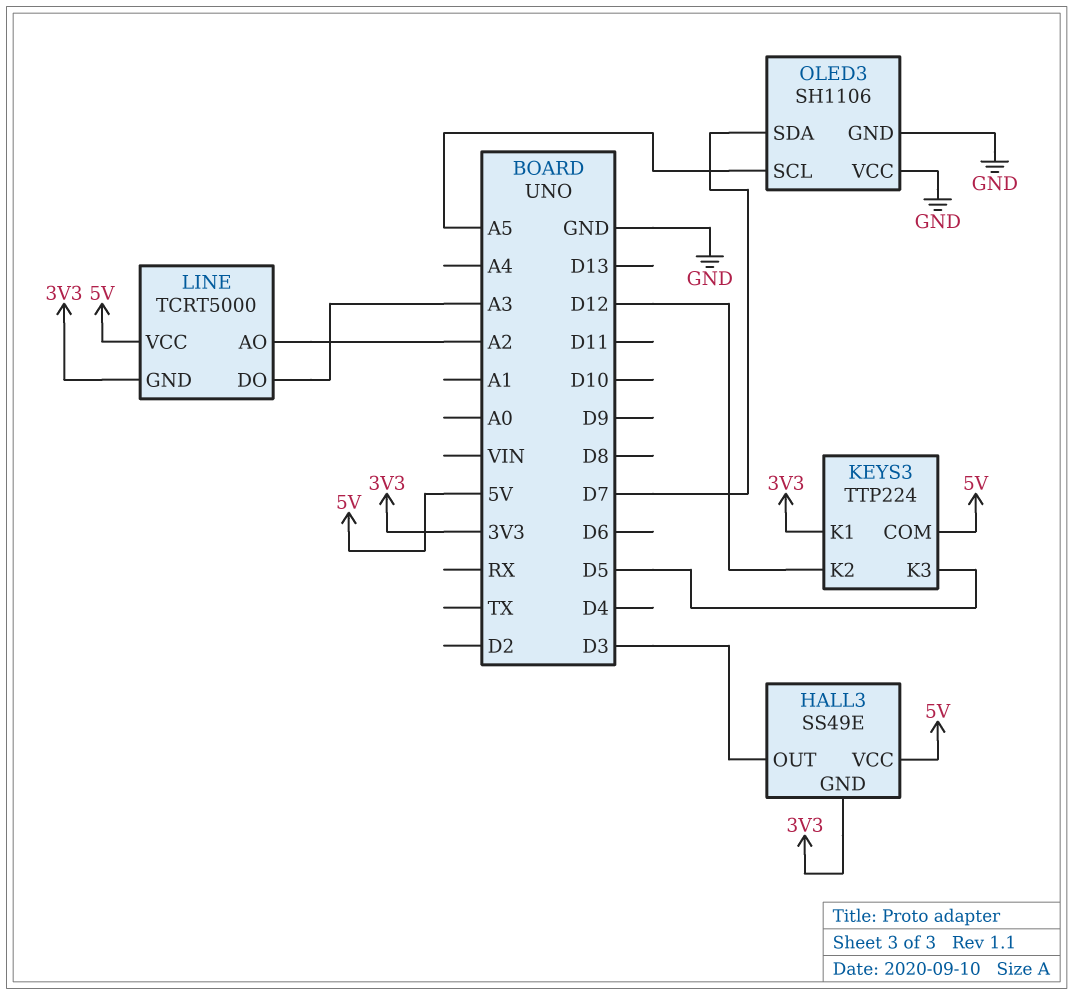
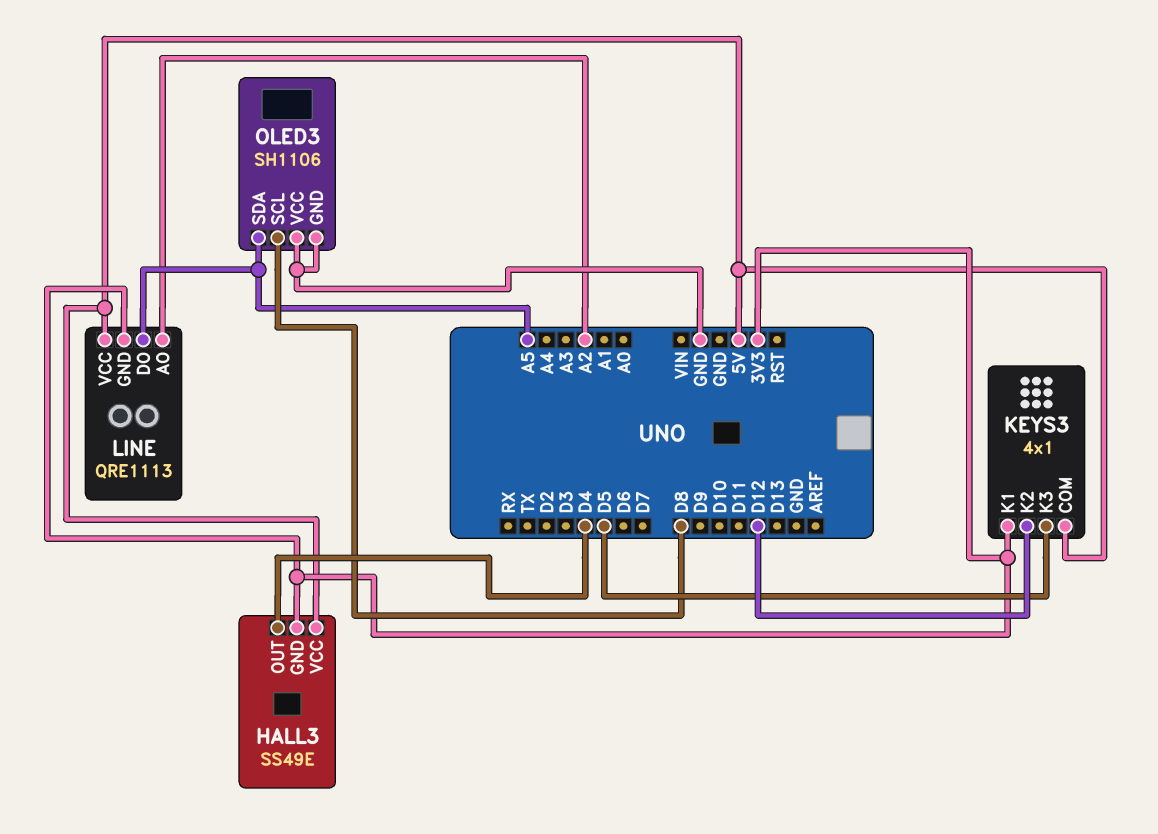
HALL3 pin OUT: D3 -> D4
KEYS3: TTP224 -> 4x1
LINE: TCRT5000 -> QRE1113
LINE pin DO: A3 -> A5
OLED3 pin SCL: A5 -> D8
OLED3 pin SDA: D7 -> A5

